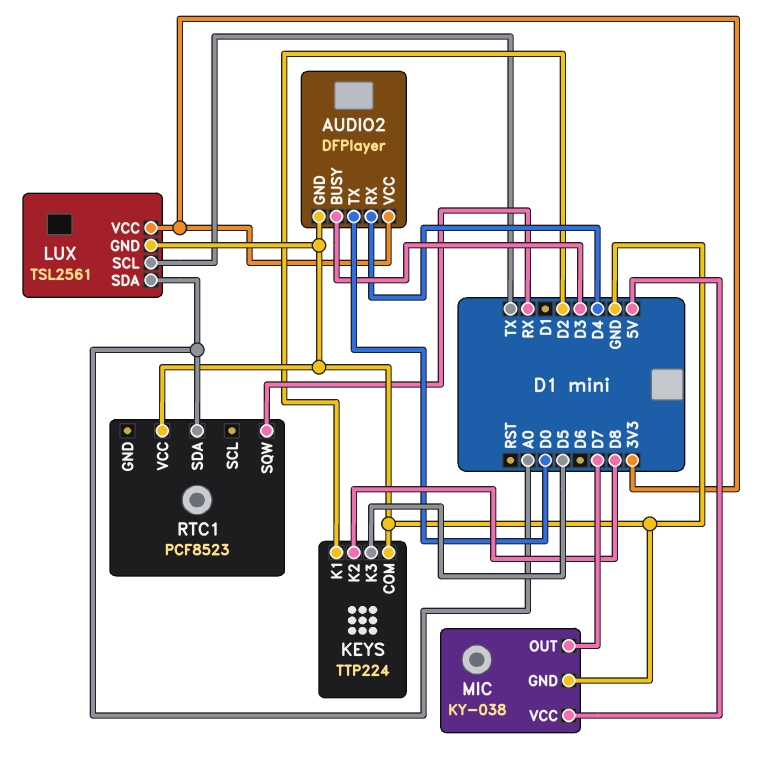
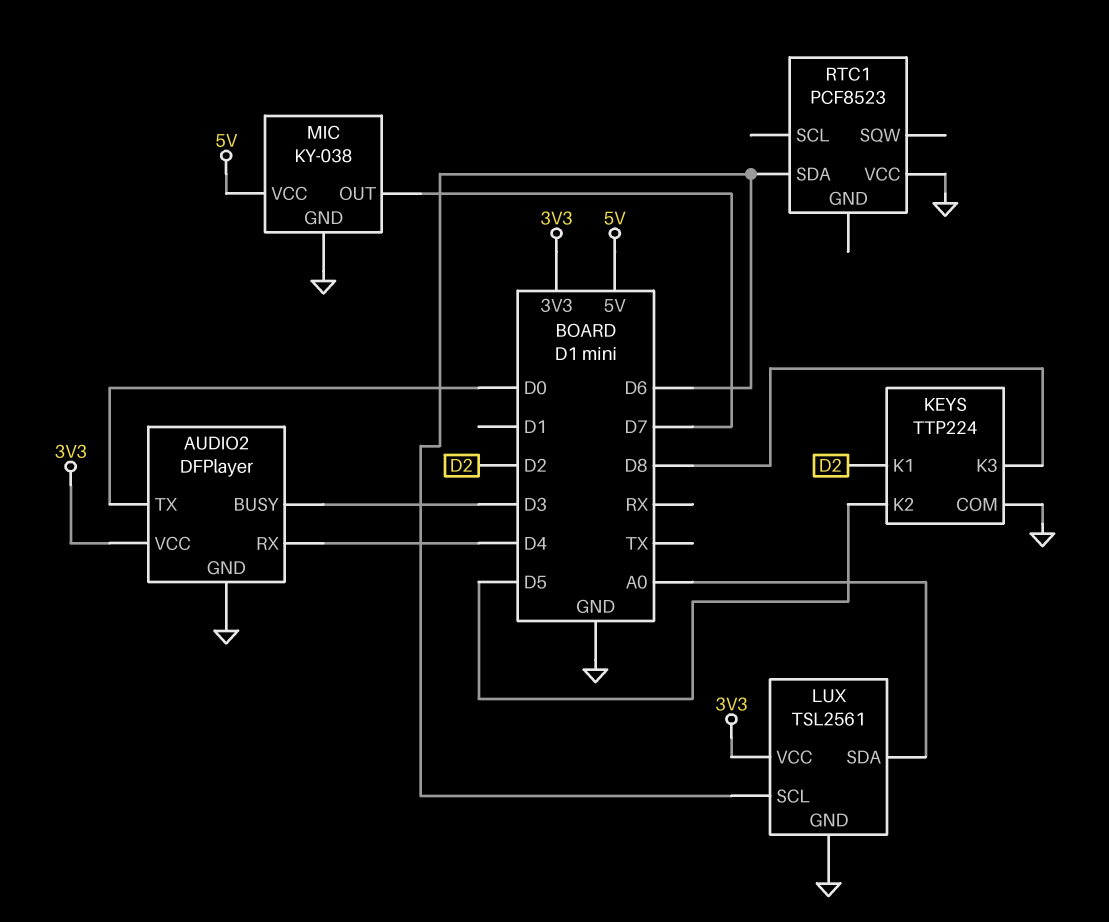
KEYS pin K2: D8 -> D5
KEYS pin K3: D5 -> D8
LUX pin SCL: TX -> D6
RTC1 pin SDA: A0 -> D6
RTC1 pin SQW: RX -> none

